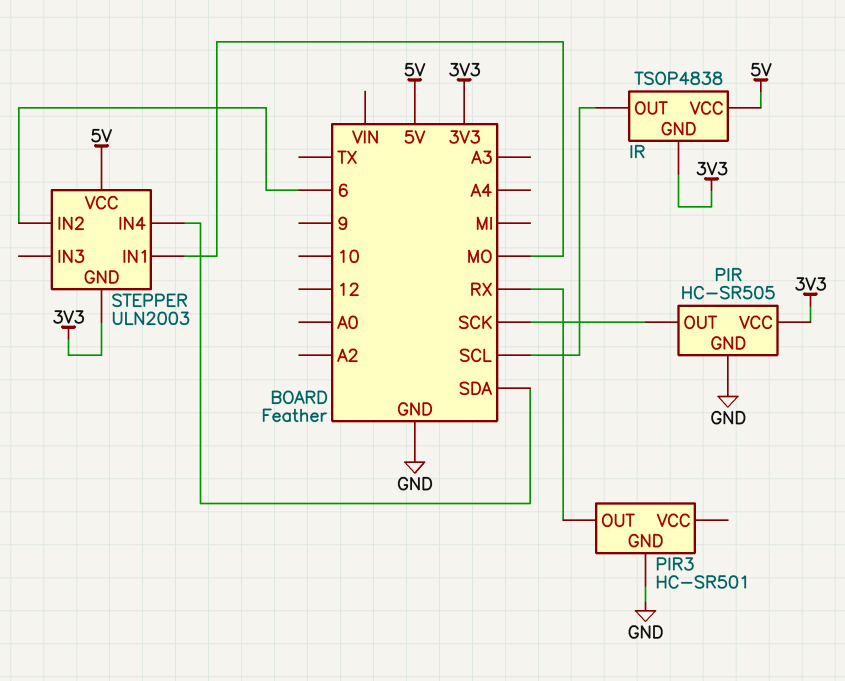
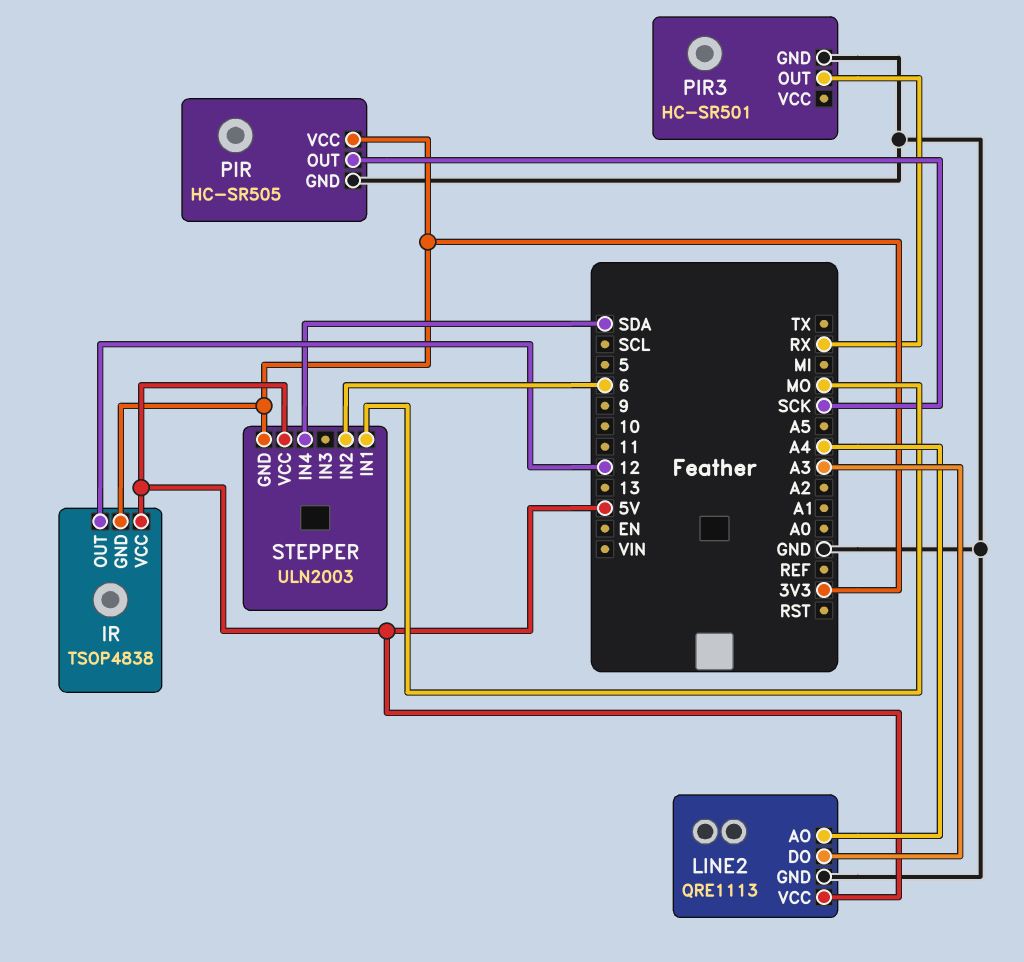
IR pin OUT: SCL -> 12
LINE2: none -> QRE1113
LINE2 pin AO: none -> A4
LINE2 pin DO: none -> A3
LINE2 pin GND: none -> GND
LINE2 pin VCC: none -> 5V

